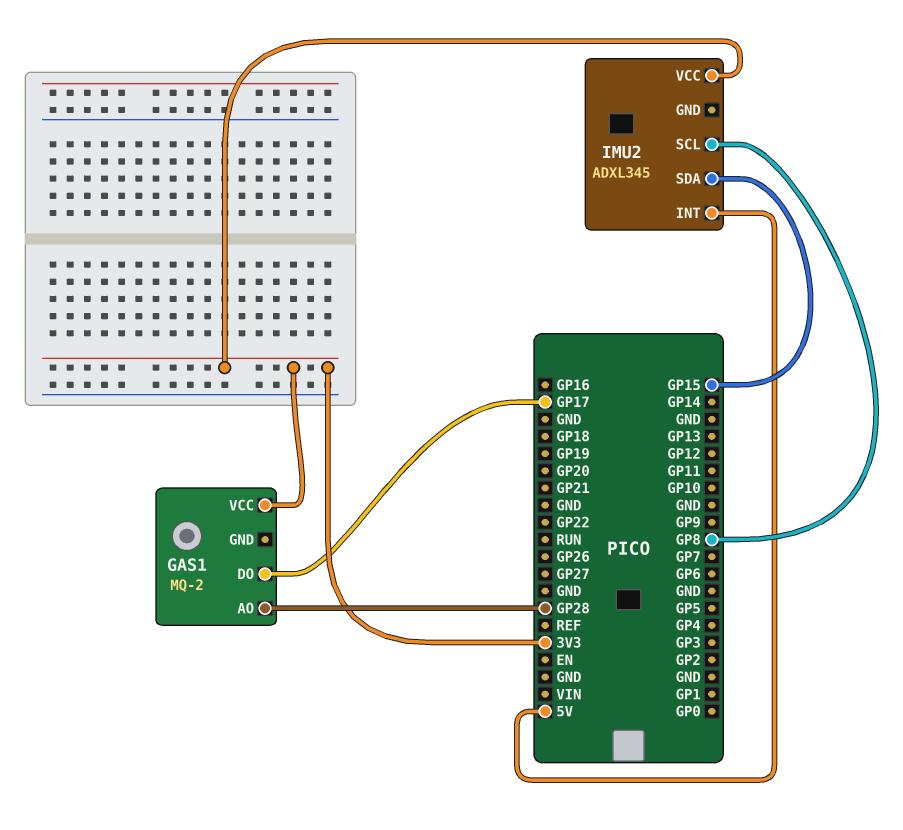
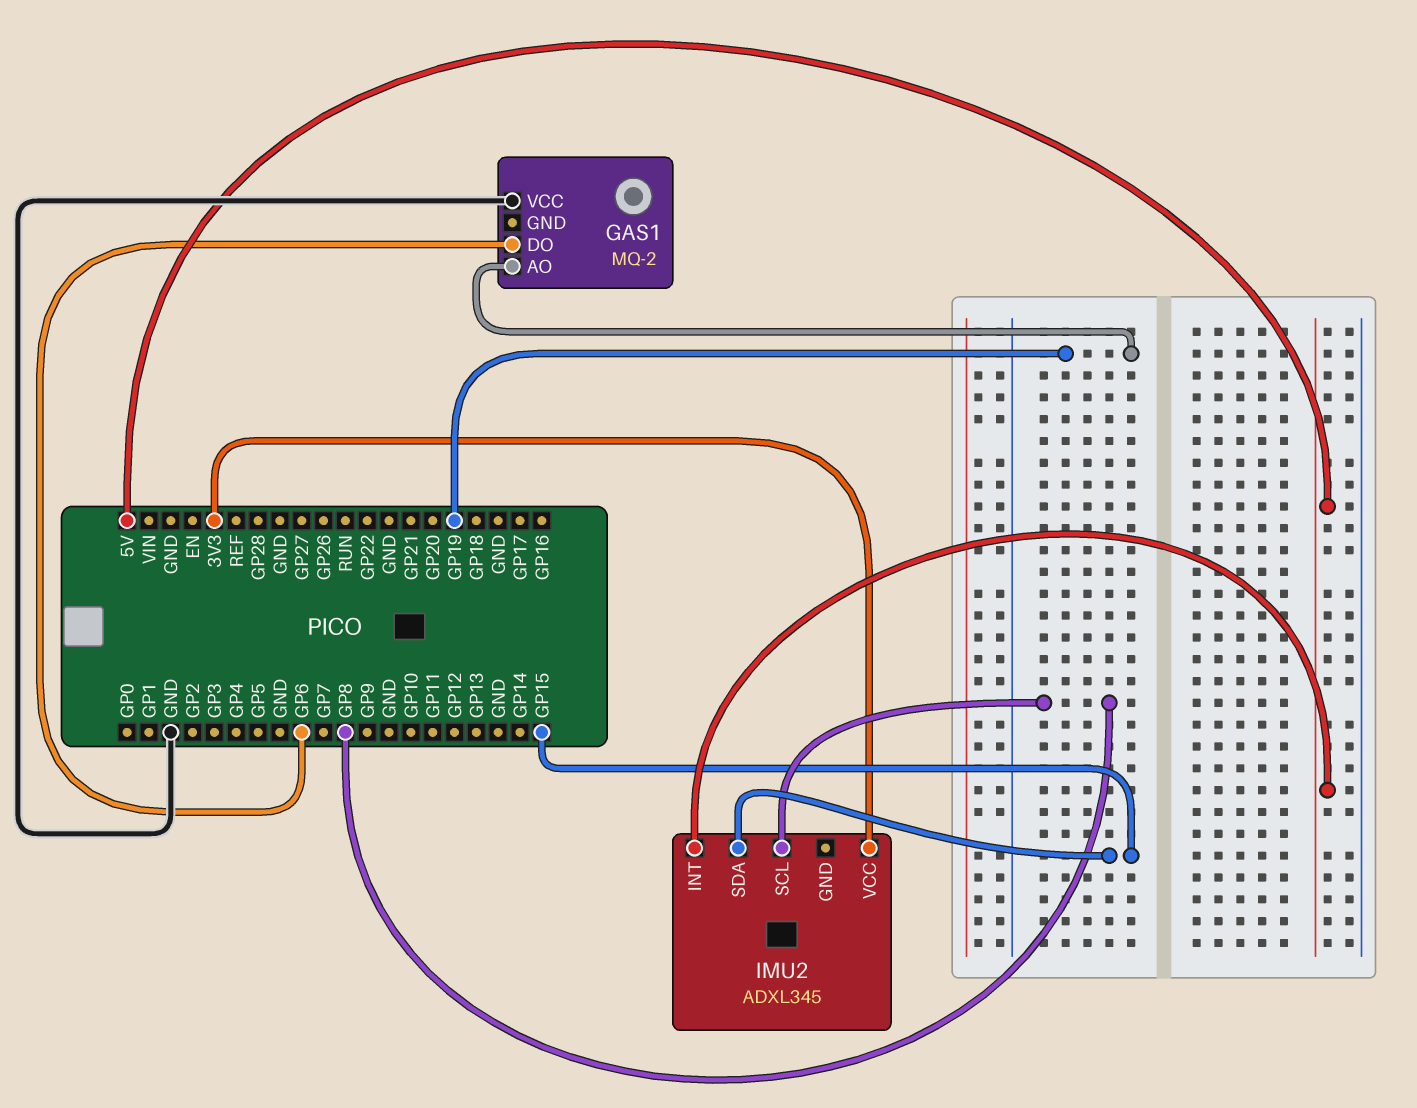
GAS1 pin AO: GP28 -> GP19
GAS1 pin DO: GP17 -> GP6
GAS1 pin VCC: 3V3 -> GND

